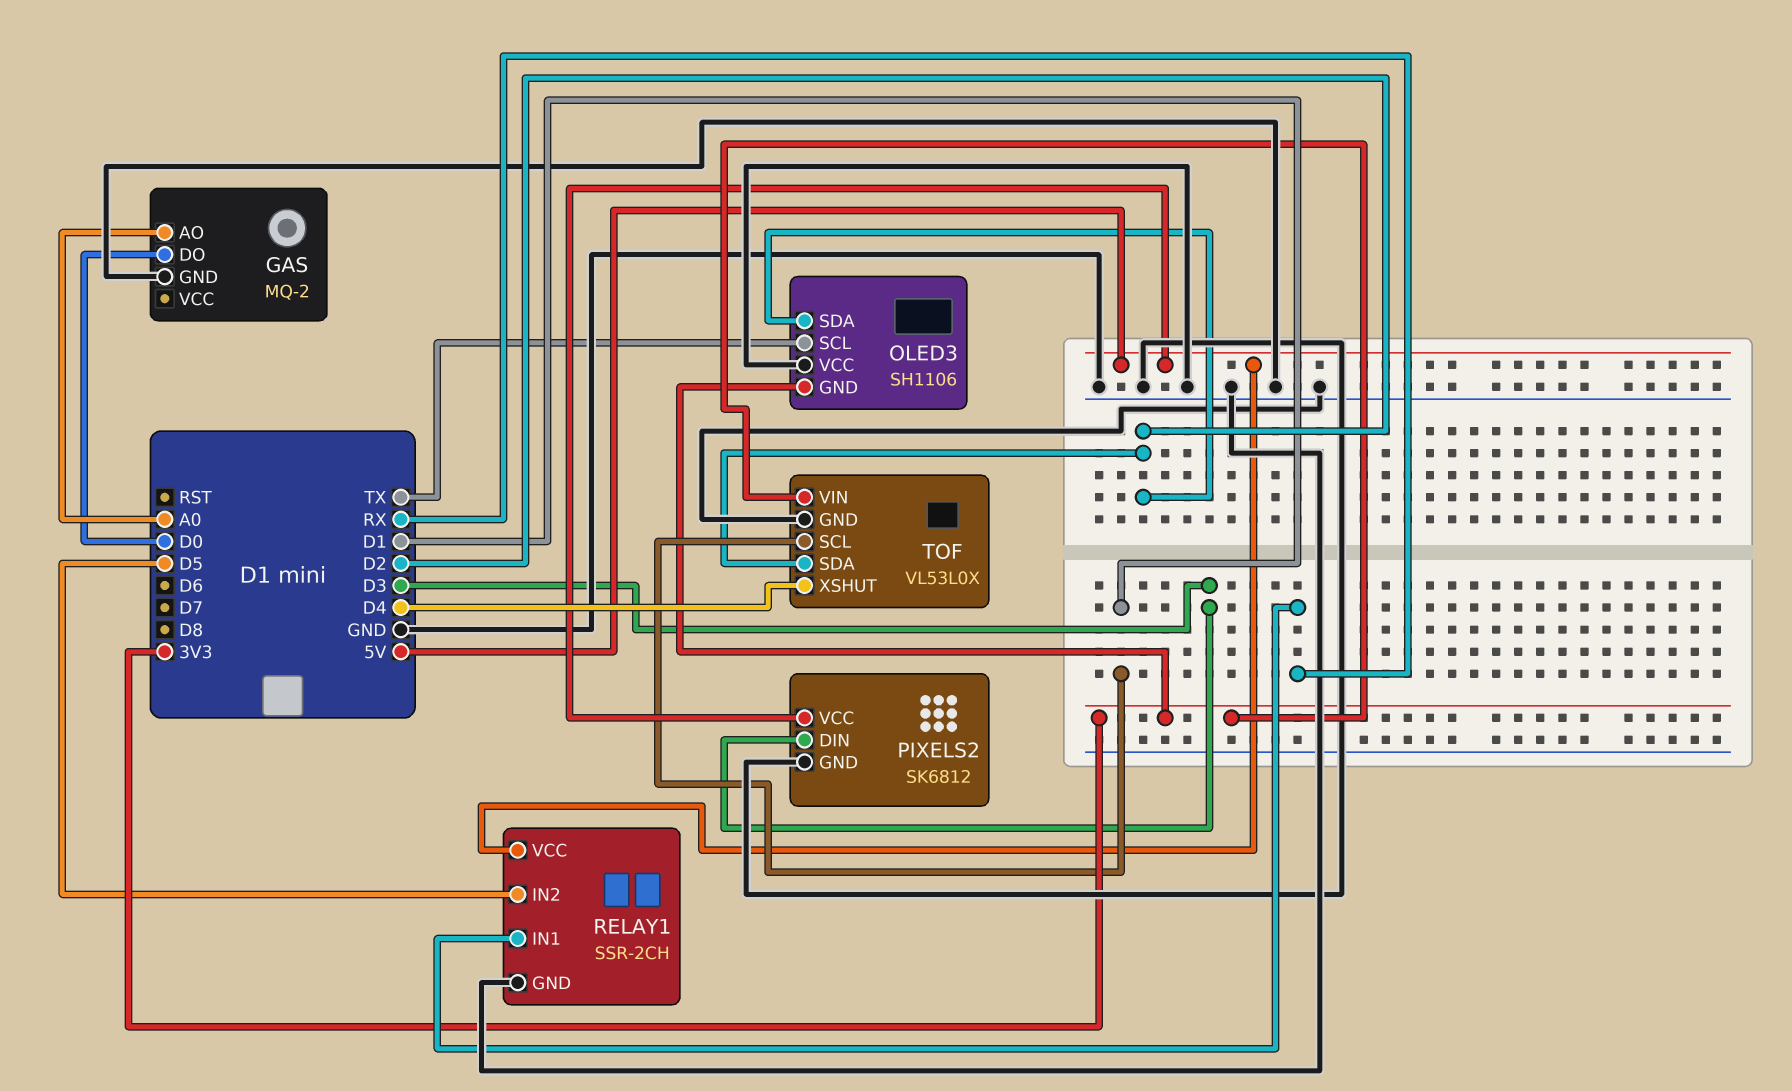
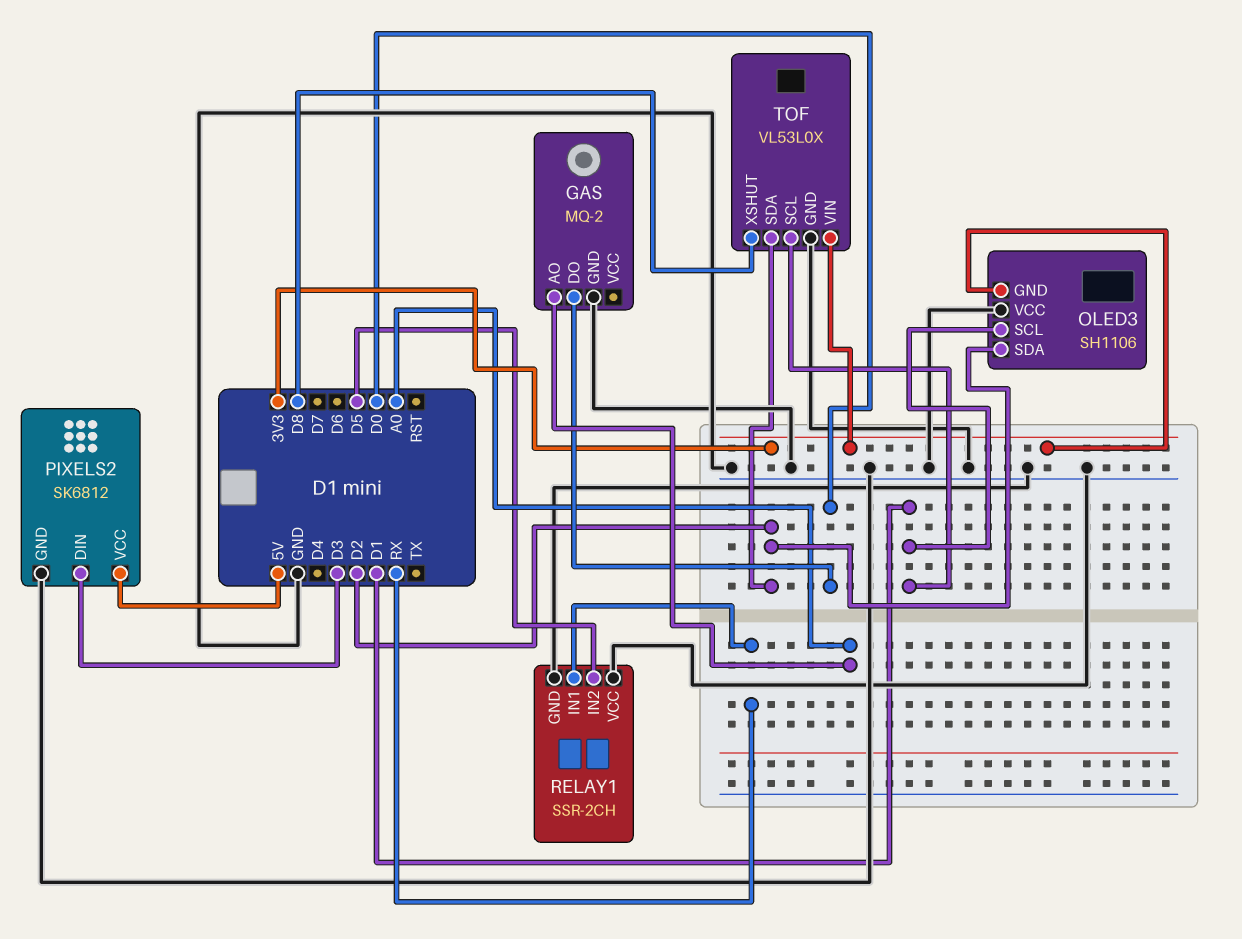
OLED3 pin SCL: TX -> D1
RELAY1 pin VCC: 5V -> GND
TOF pin XSHUT: D4 -> D8

